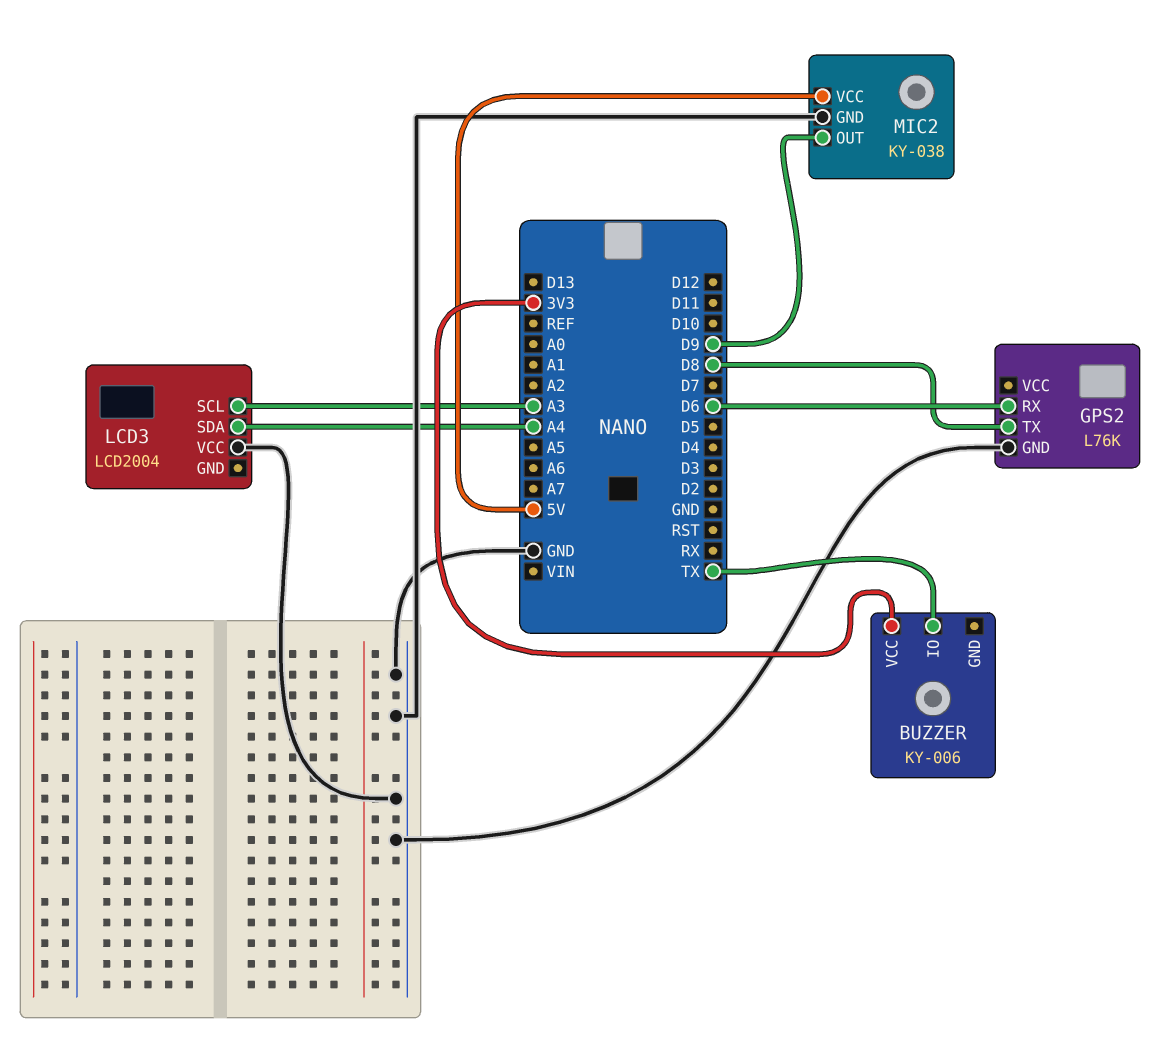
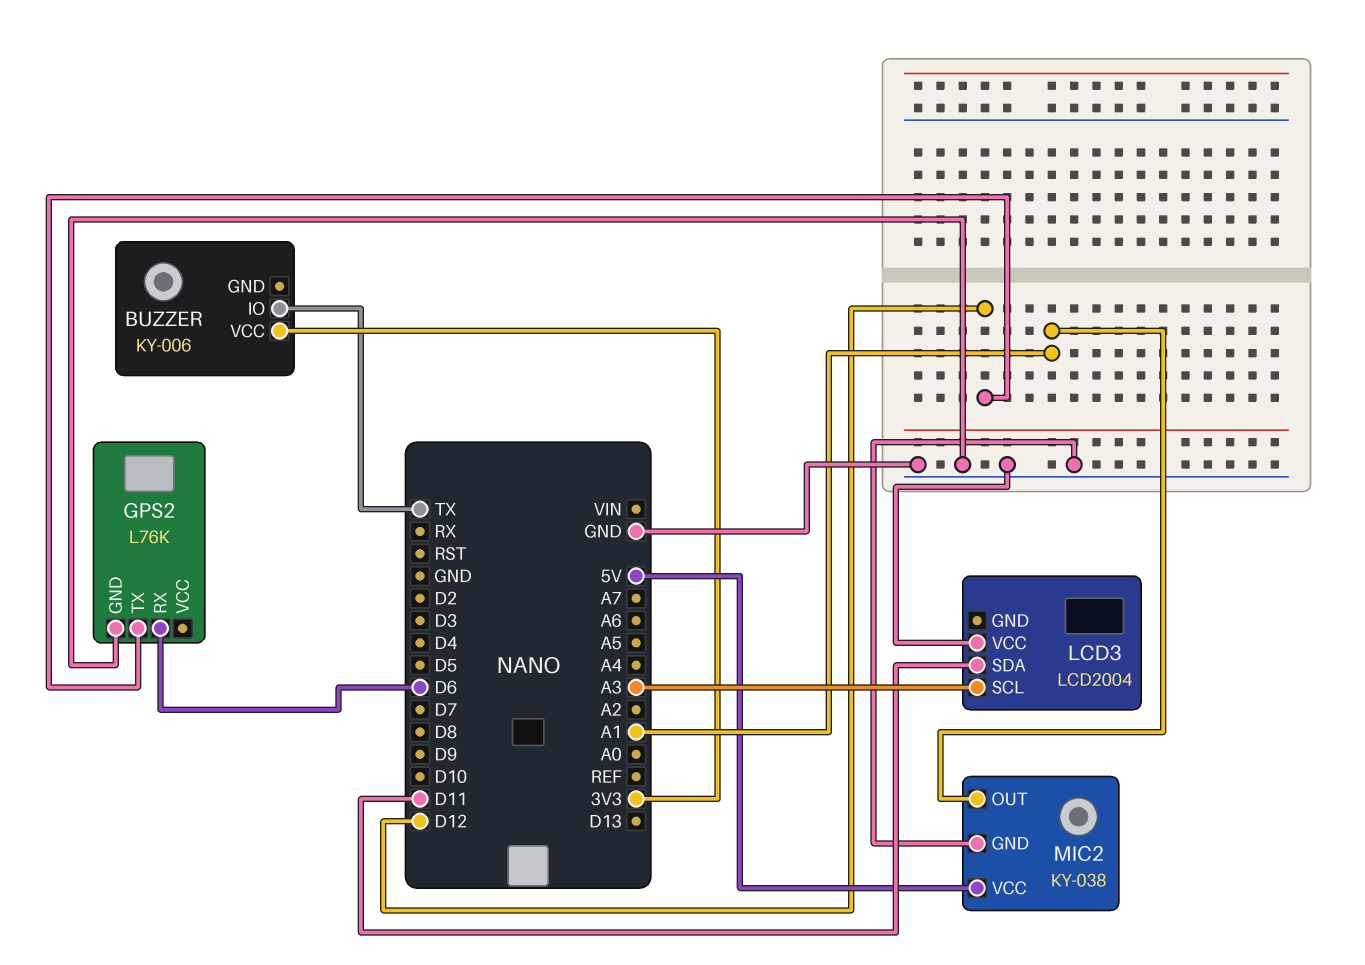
GPS2 pin TX: D8 -> D12
LCD3 pin SDA: A4 -> D11
MIC2 pin OUT: D9 -> A1

